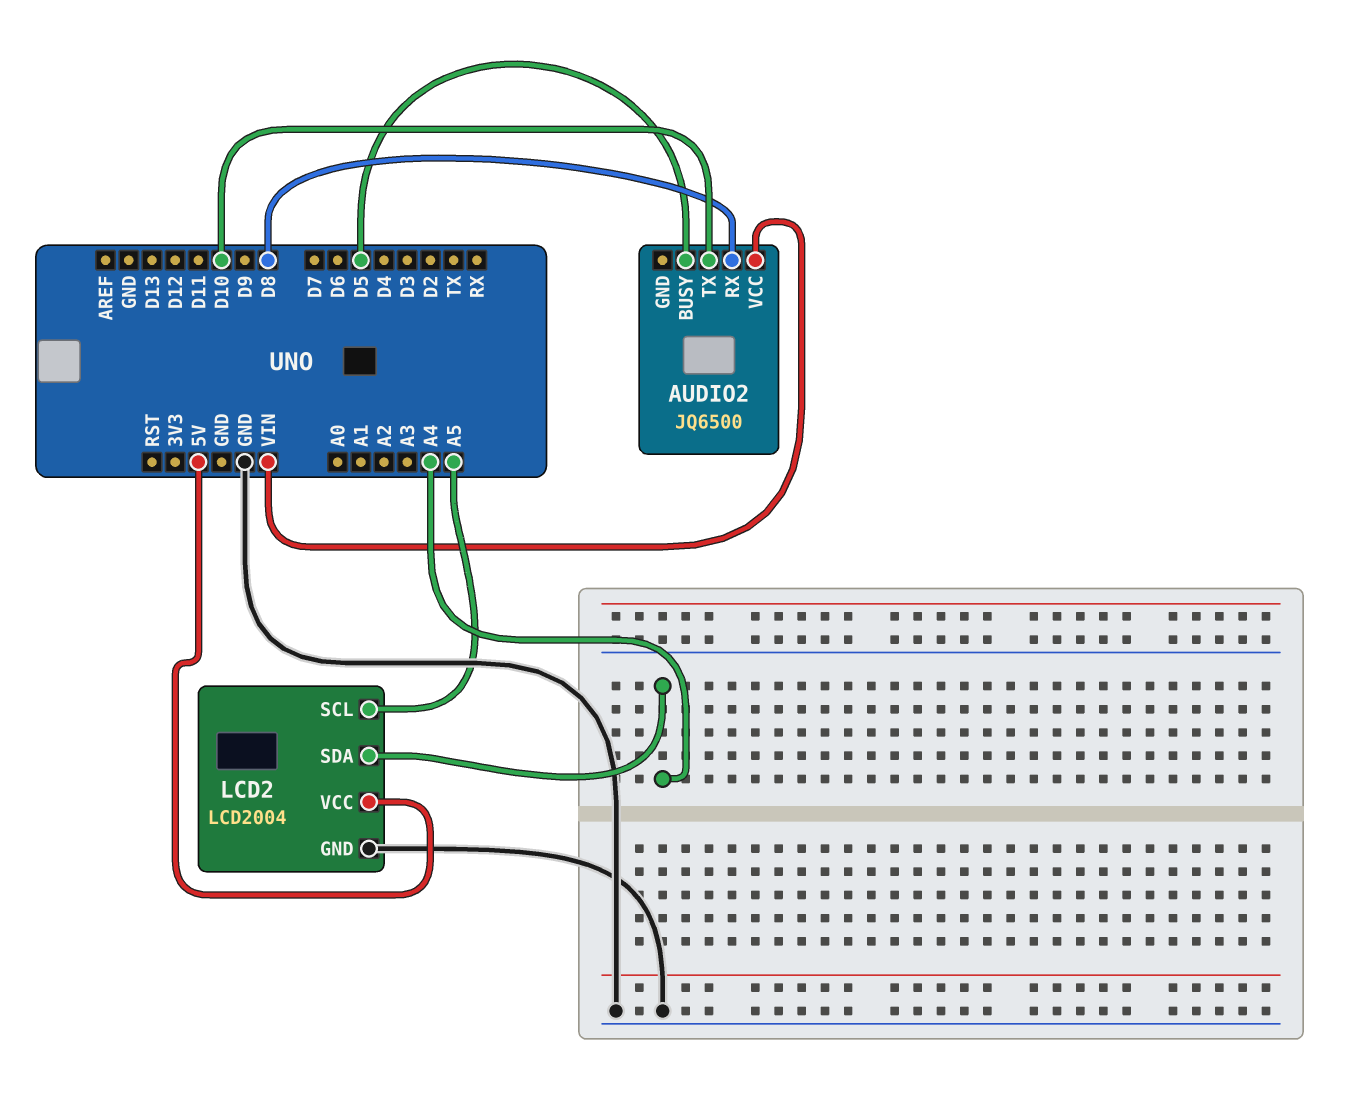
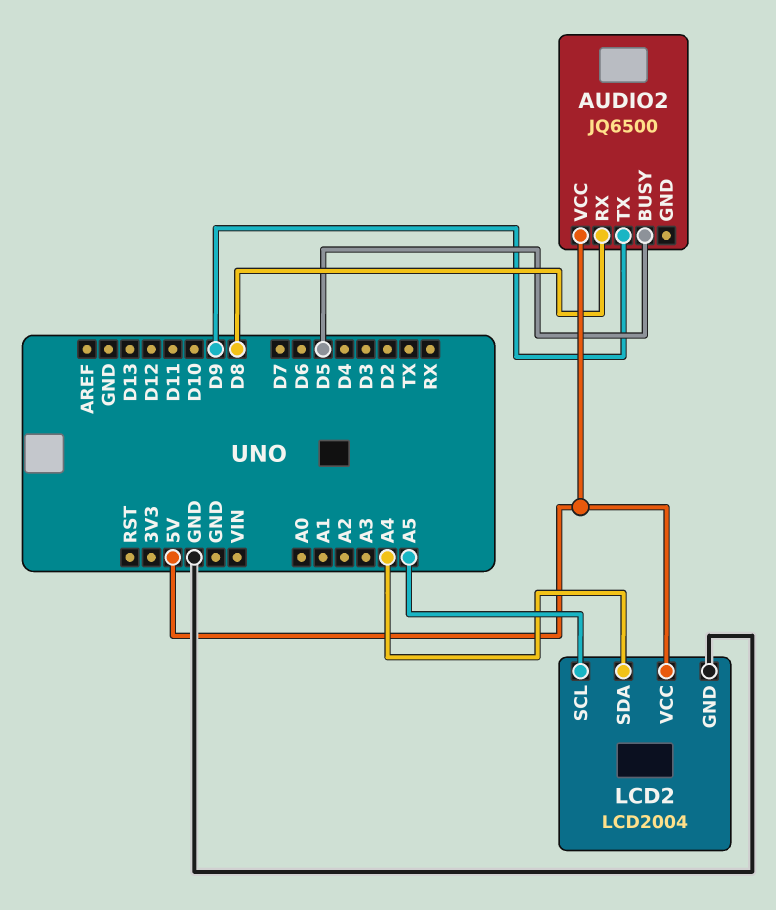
AUDIO2 pin TX: D10 -> D9
AUDIO2 pin VCC: VIN -> 5V

